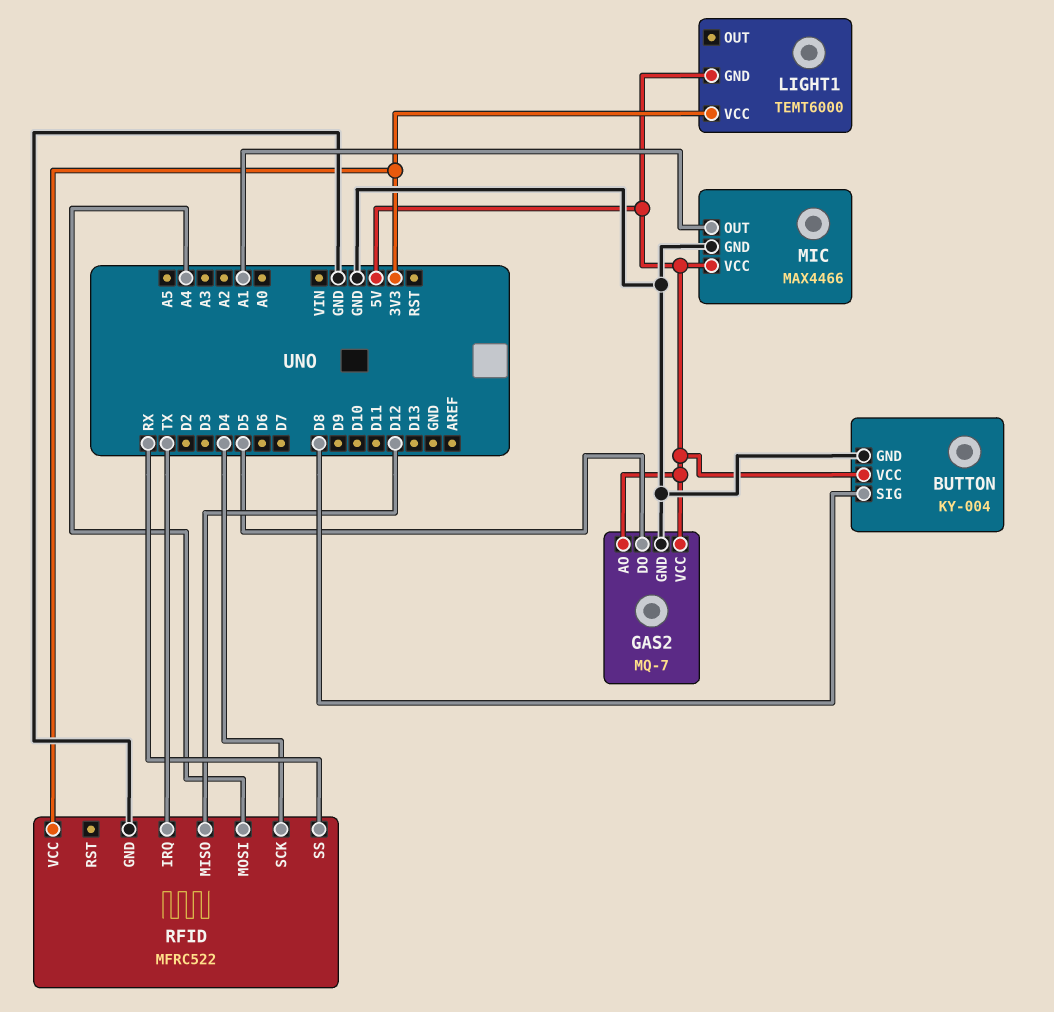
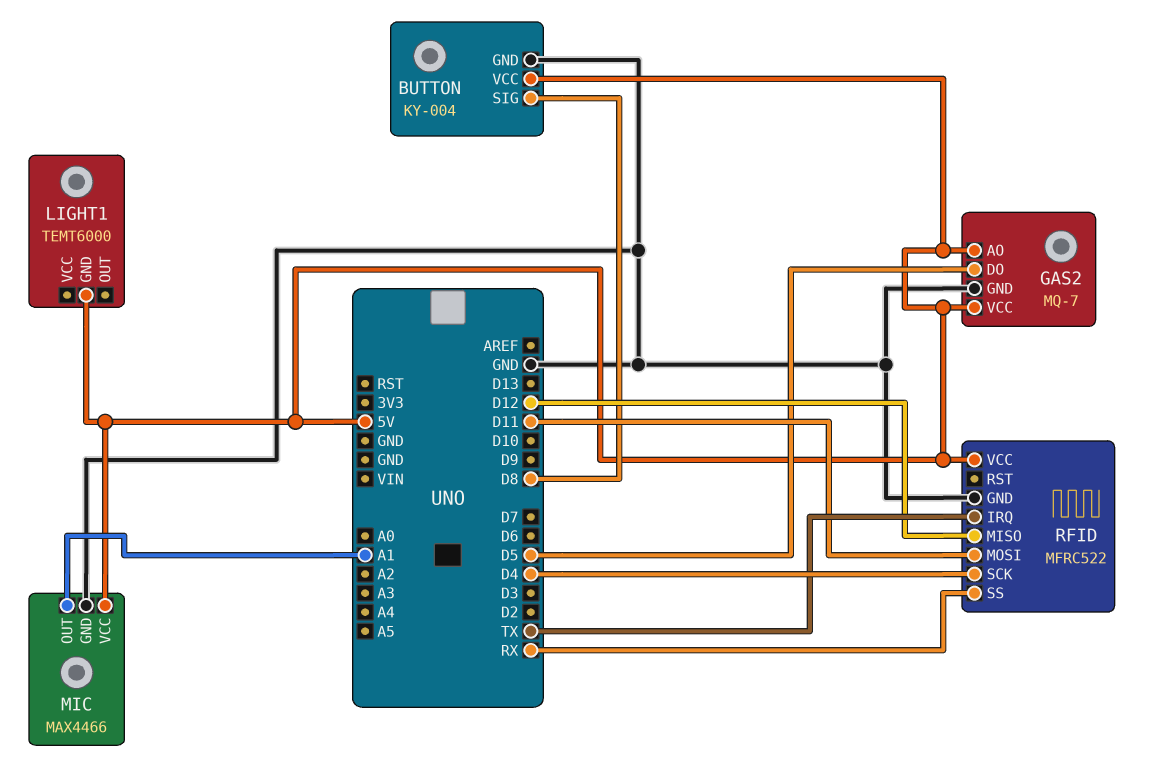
LIGHT1 pin VCC: 3V3 -> none
RFID pin MOSI: A4 -> D11
RFID pin VCC: 3V3 -> 5V

